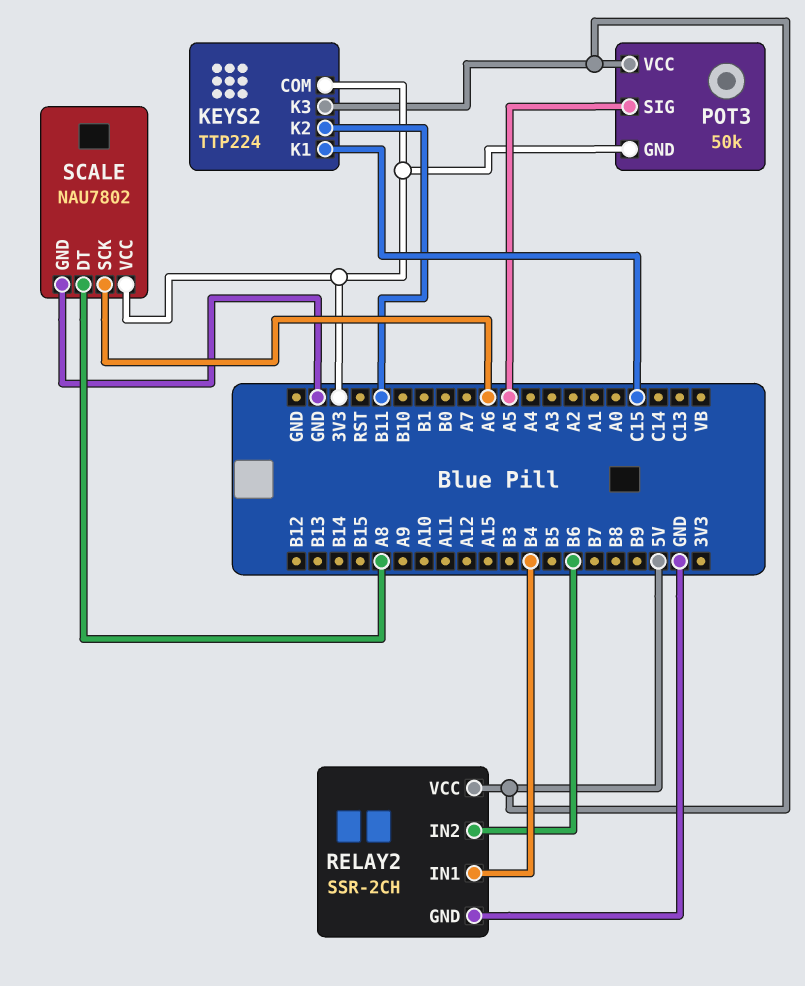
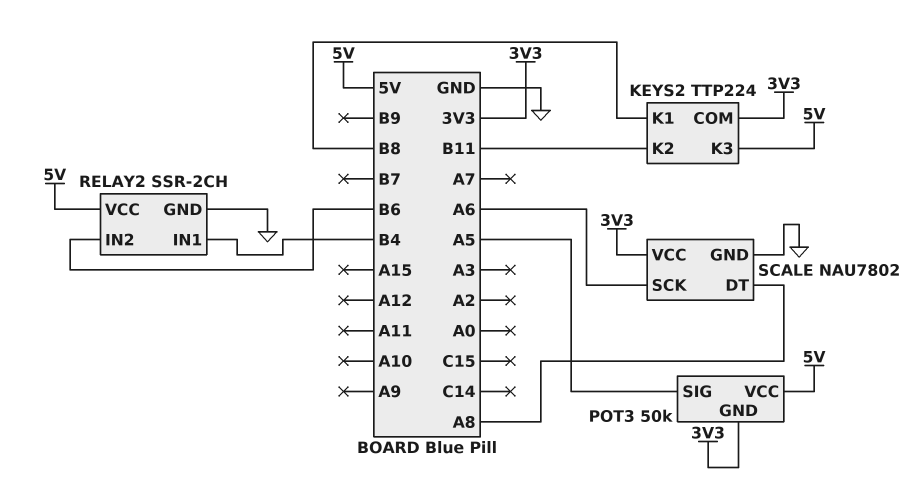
KEYS2 pin K1: C15 -> B8

